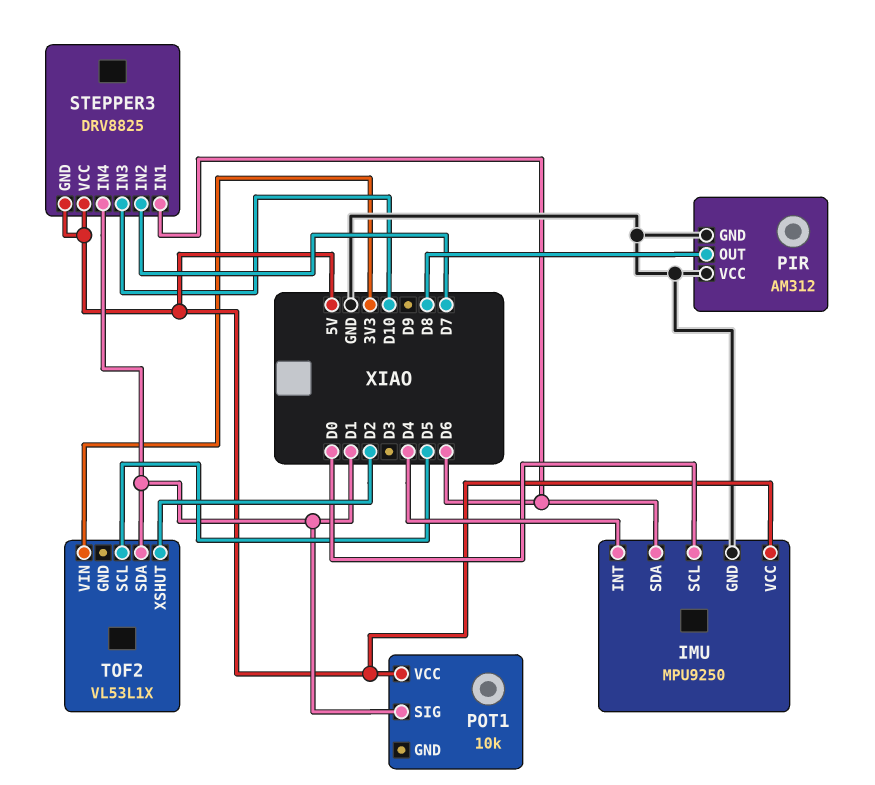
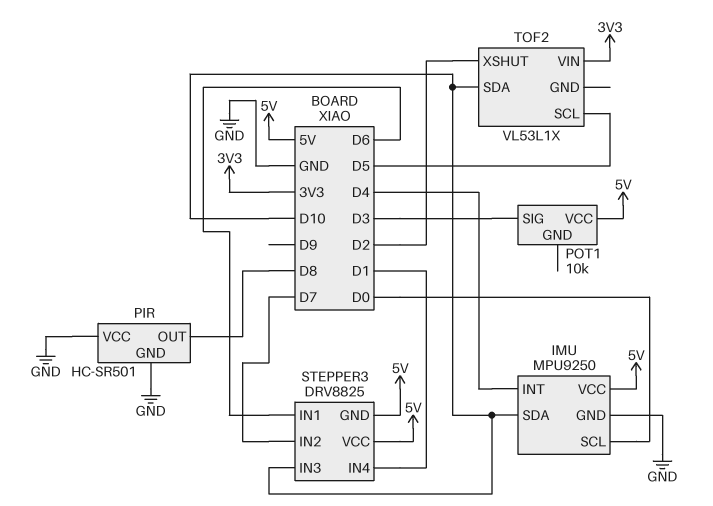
IMU pin SDA: D6 -> D10
PIR: AM312 -> HC-SR501
POT1 pin SIG: D1 -> D3
TOF2 pin SDA: D1 -> D10

